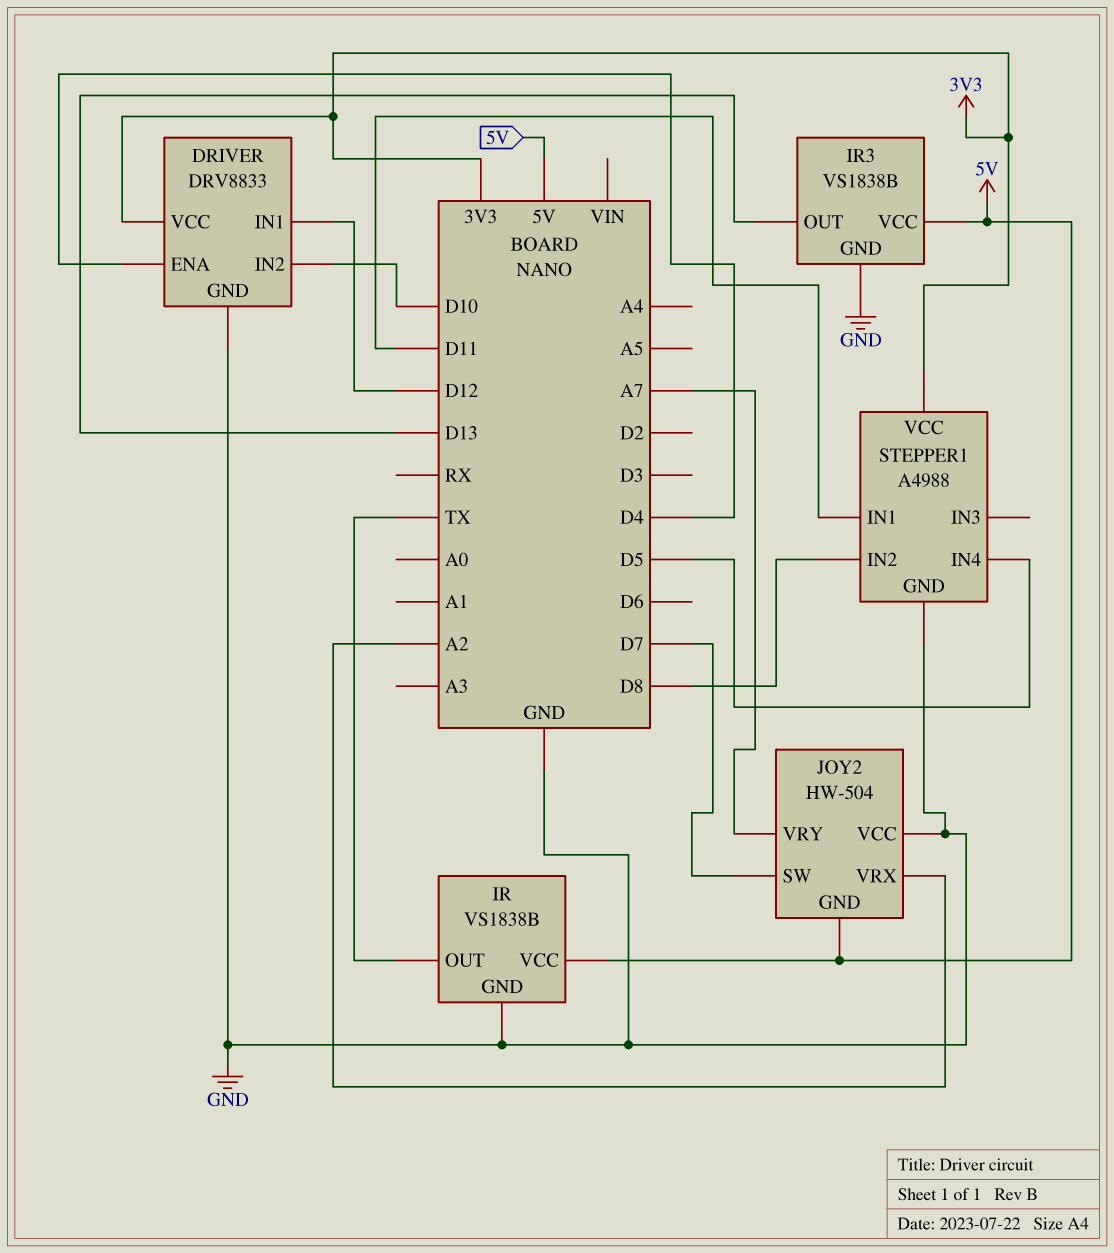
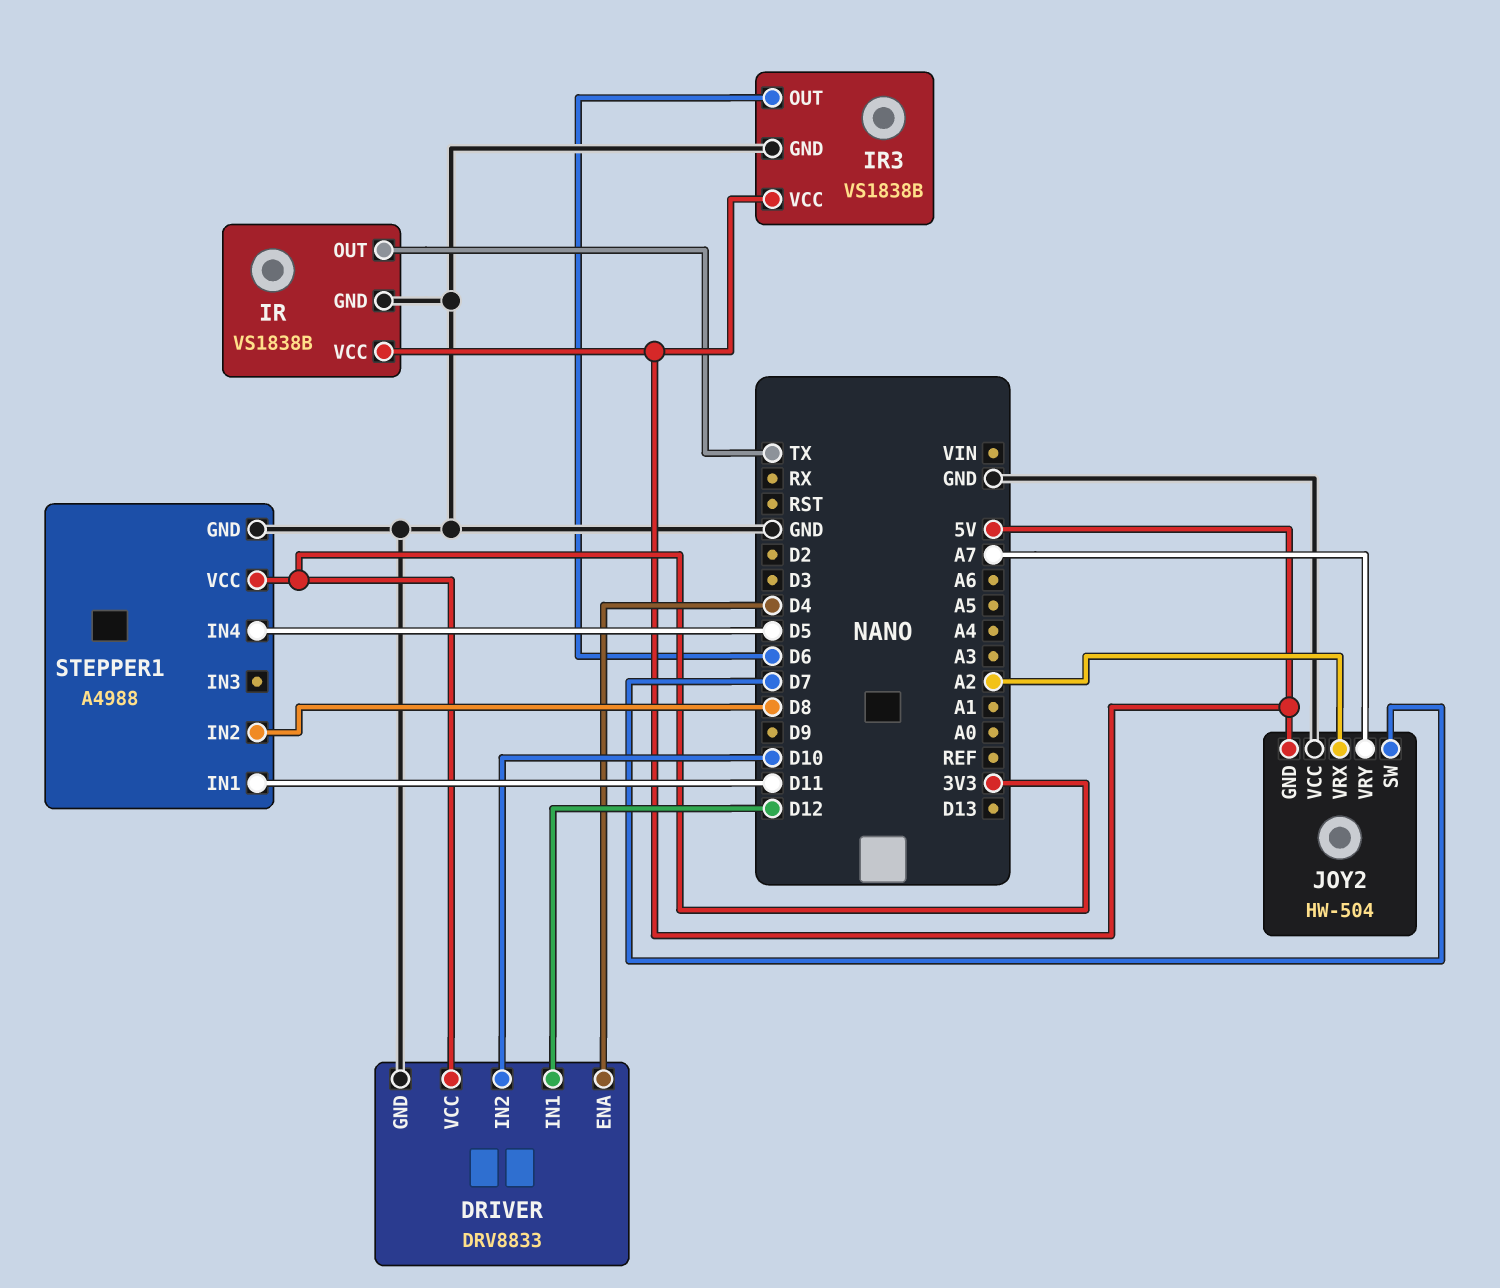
IR3 pin OUT: D13 -> D6

